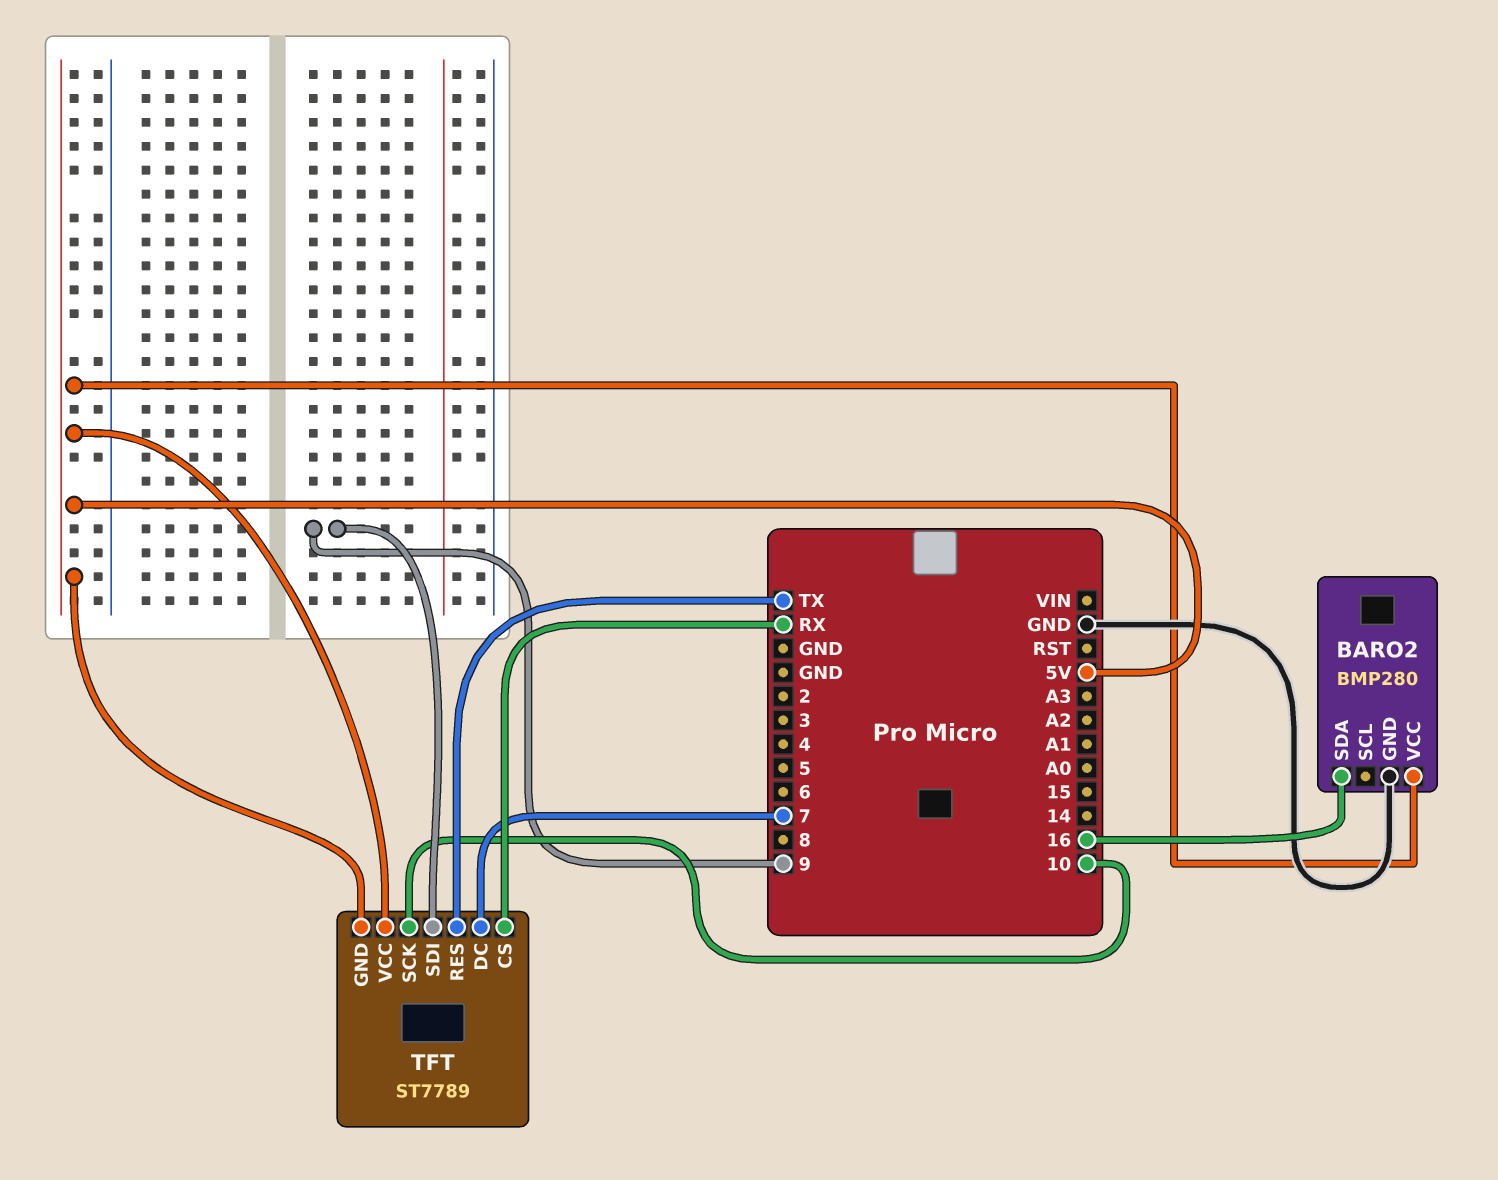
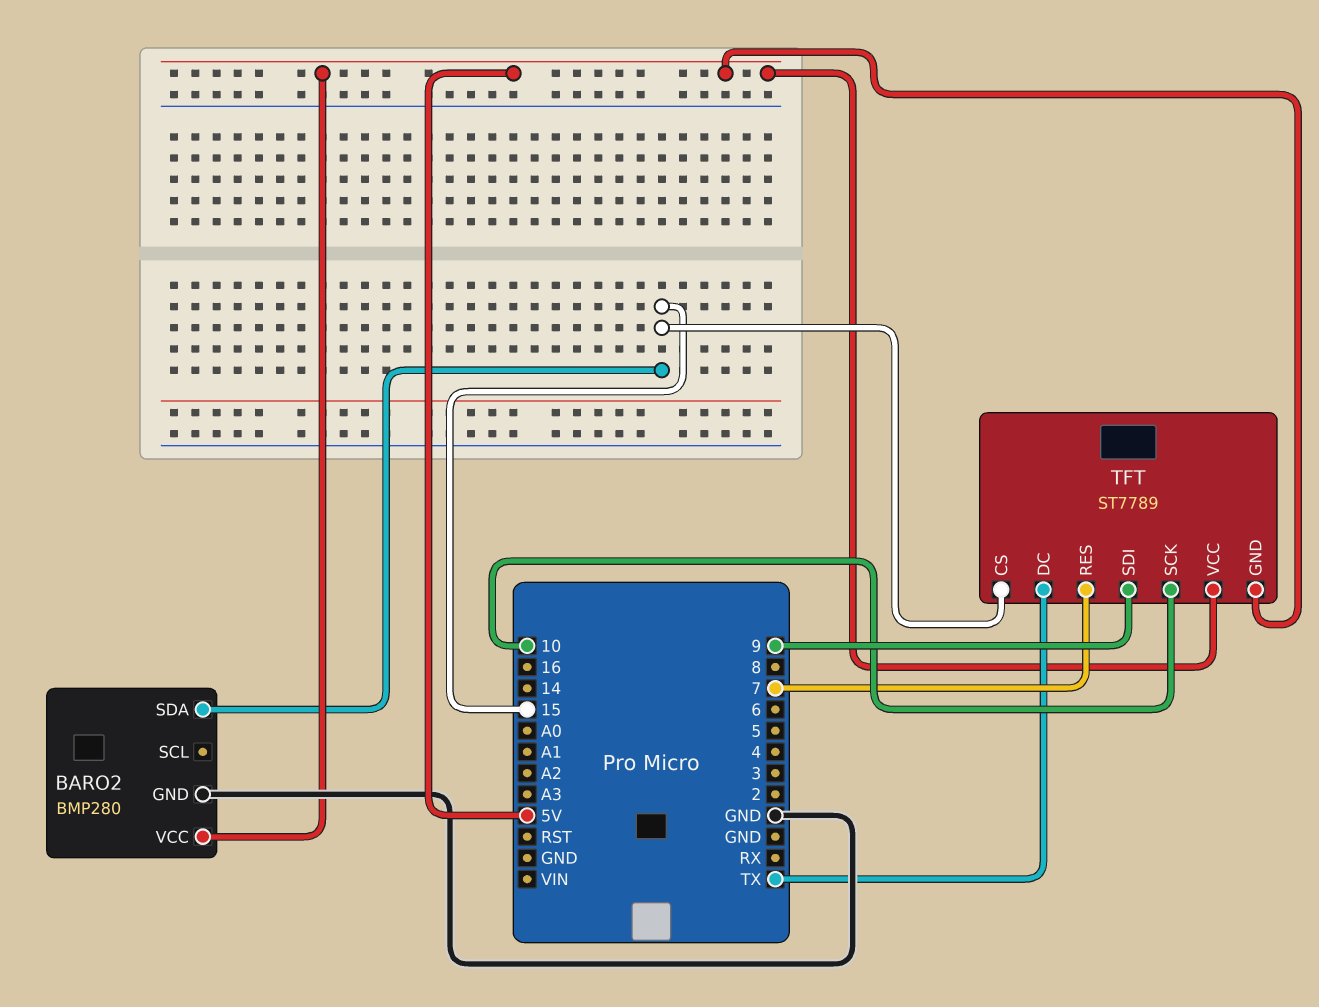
BARO2 pin SDA: 16 -> 15
TFT pin CS: RX -> 15
TFT pin DC: 7 -> TX
TFT pin RES: TX -> 7

